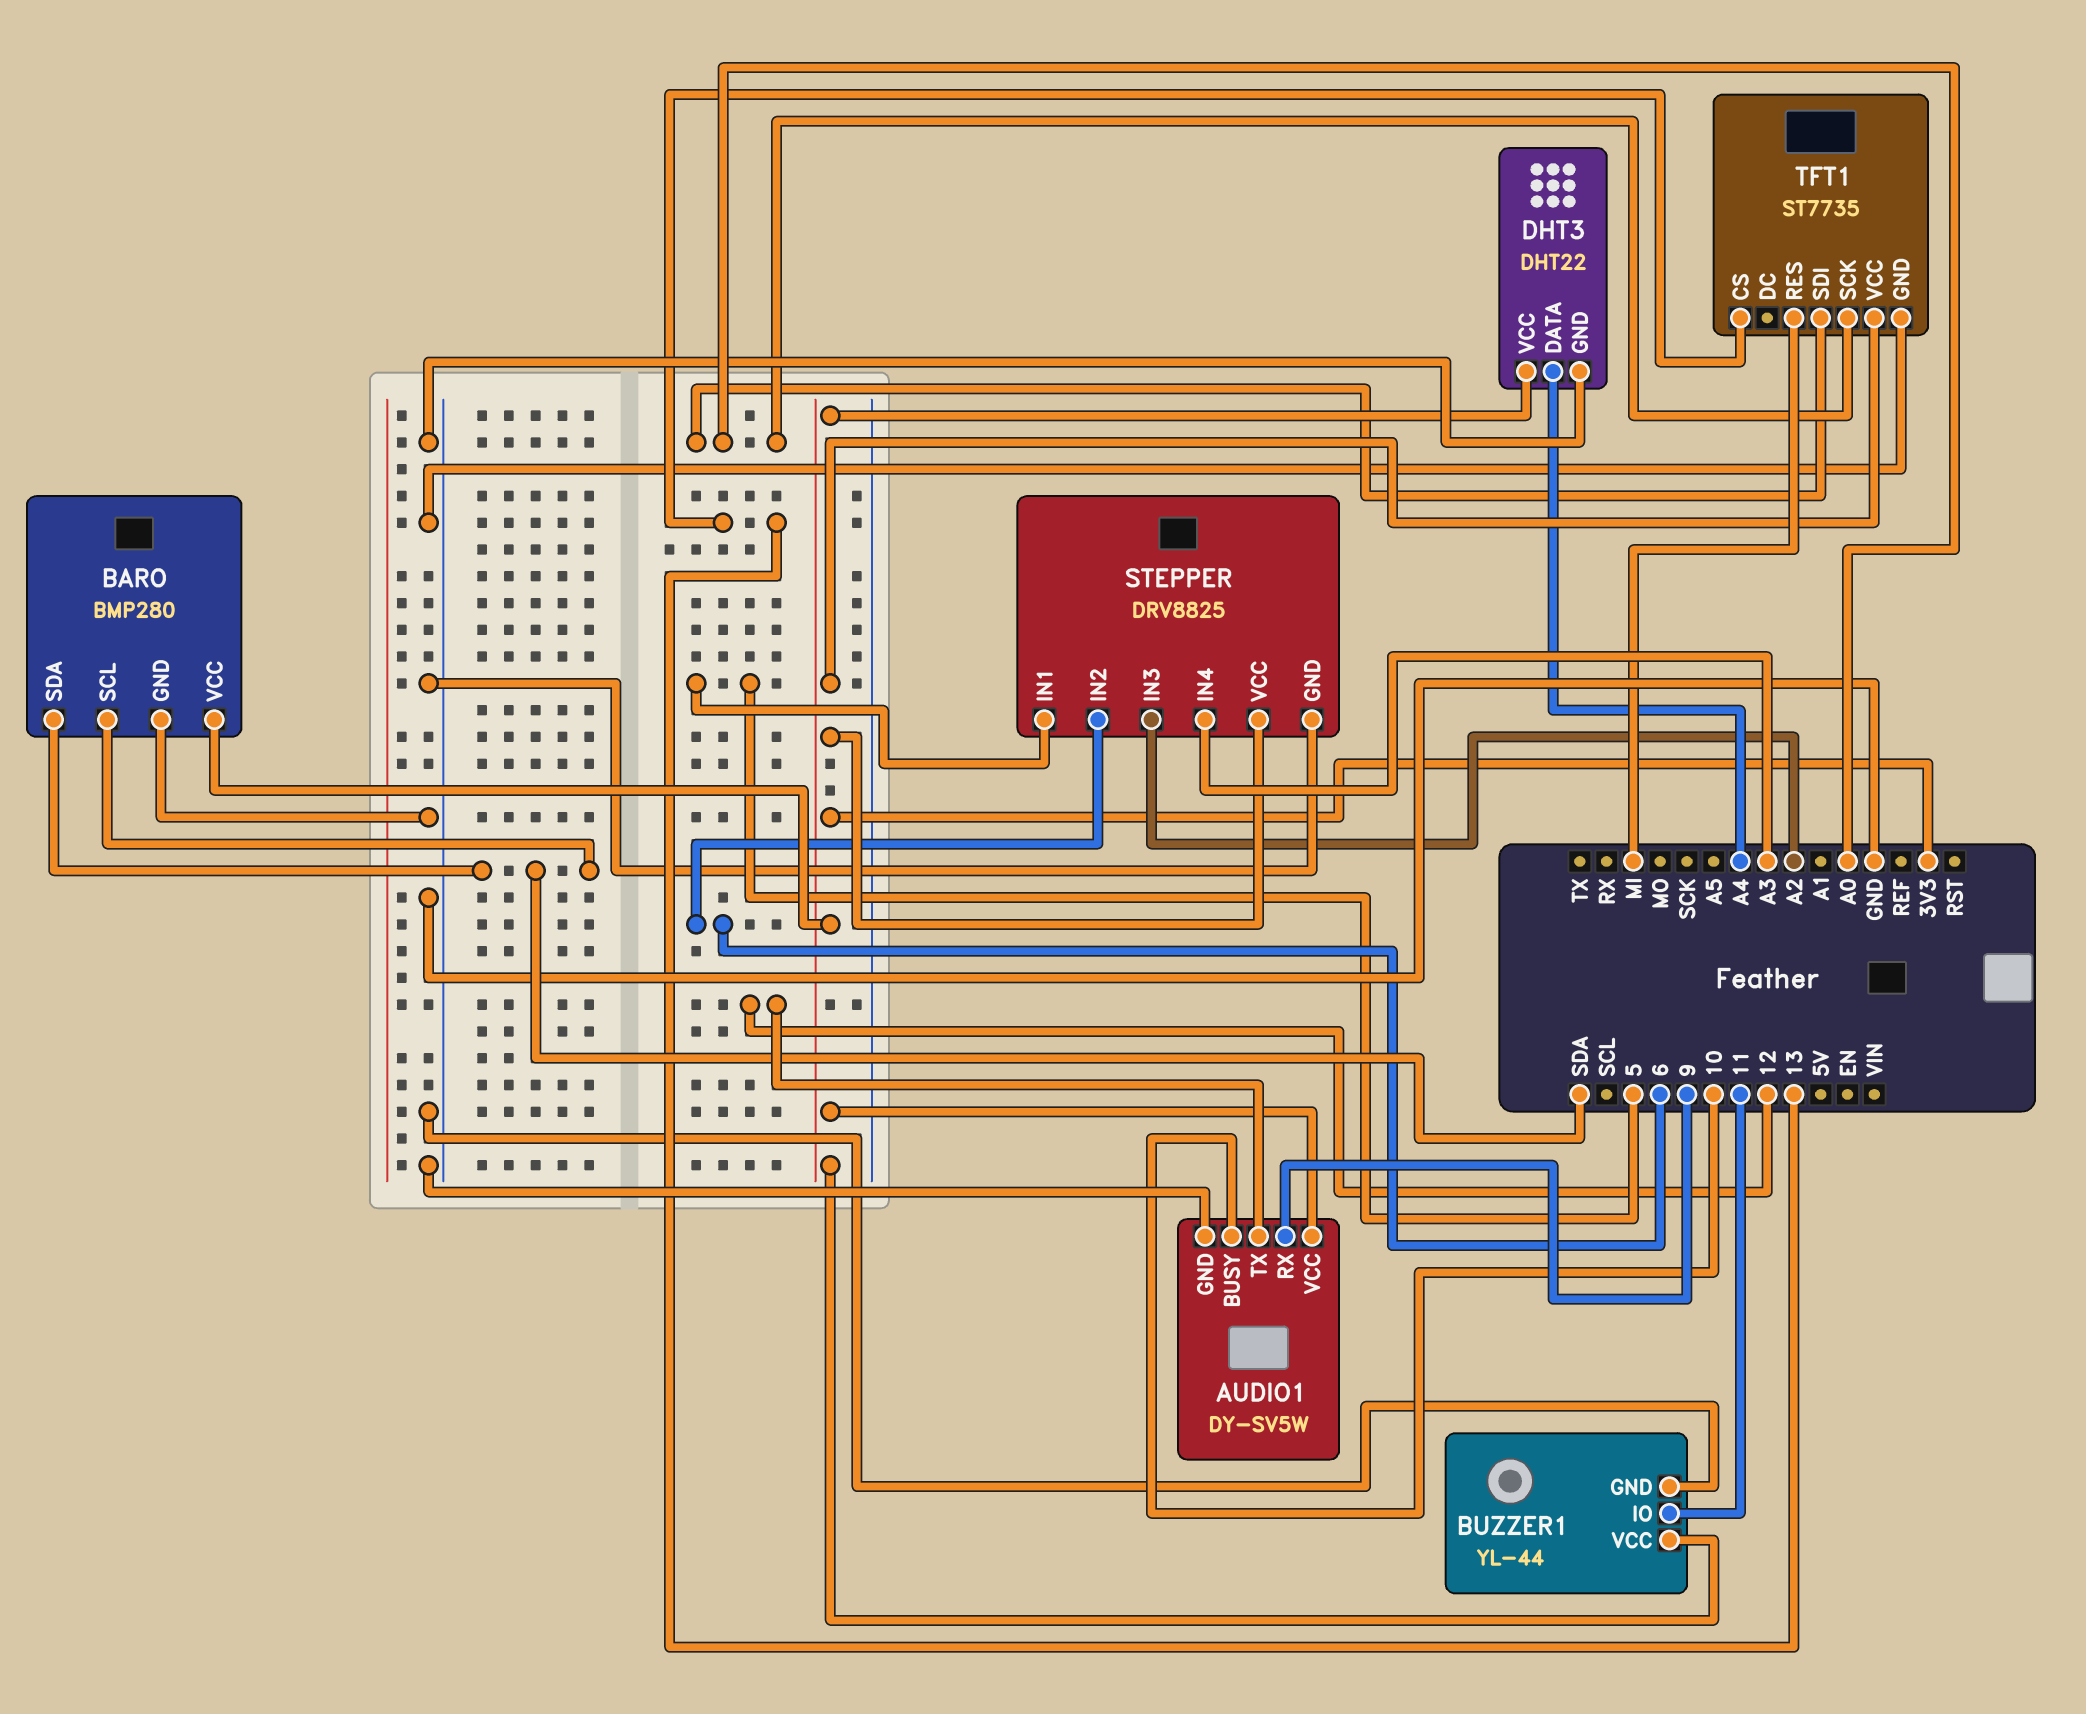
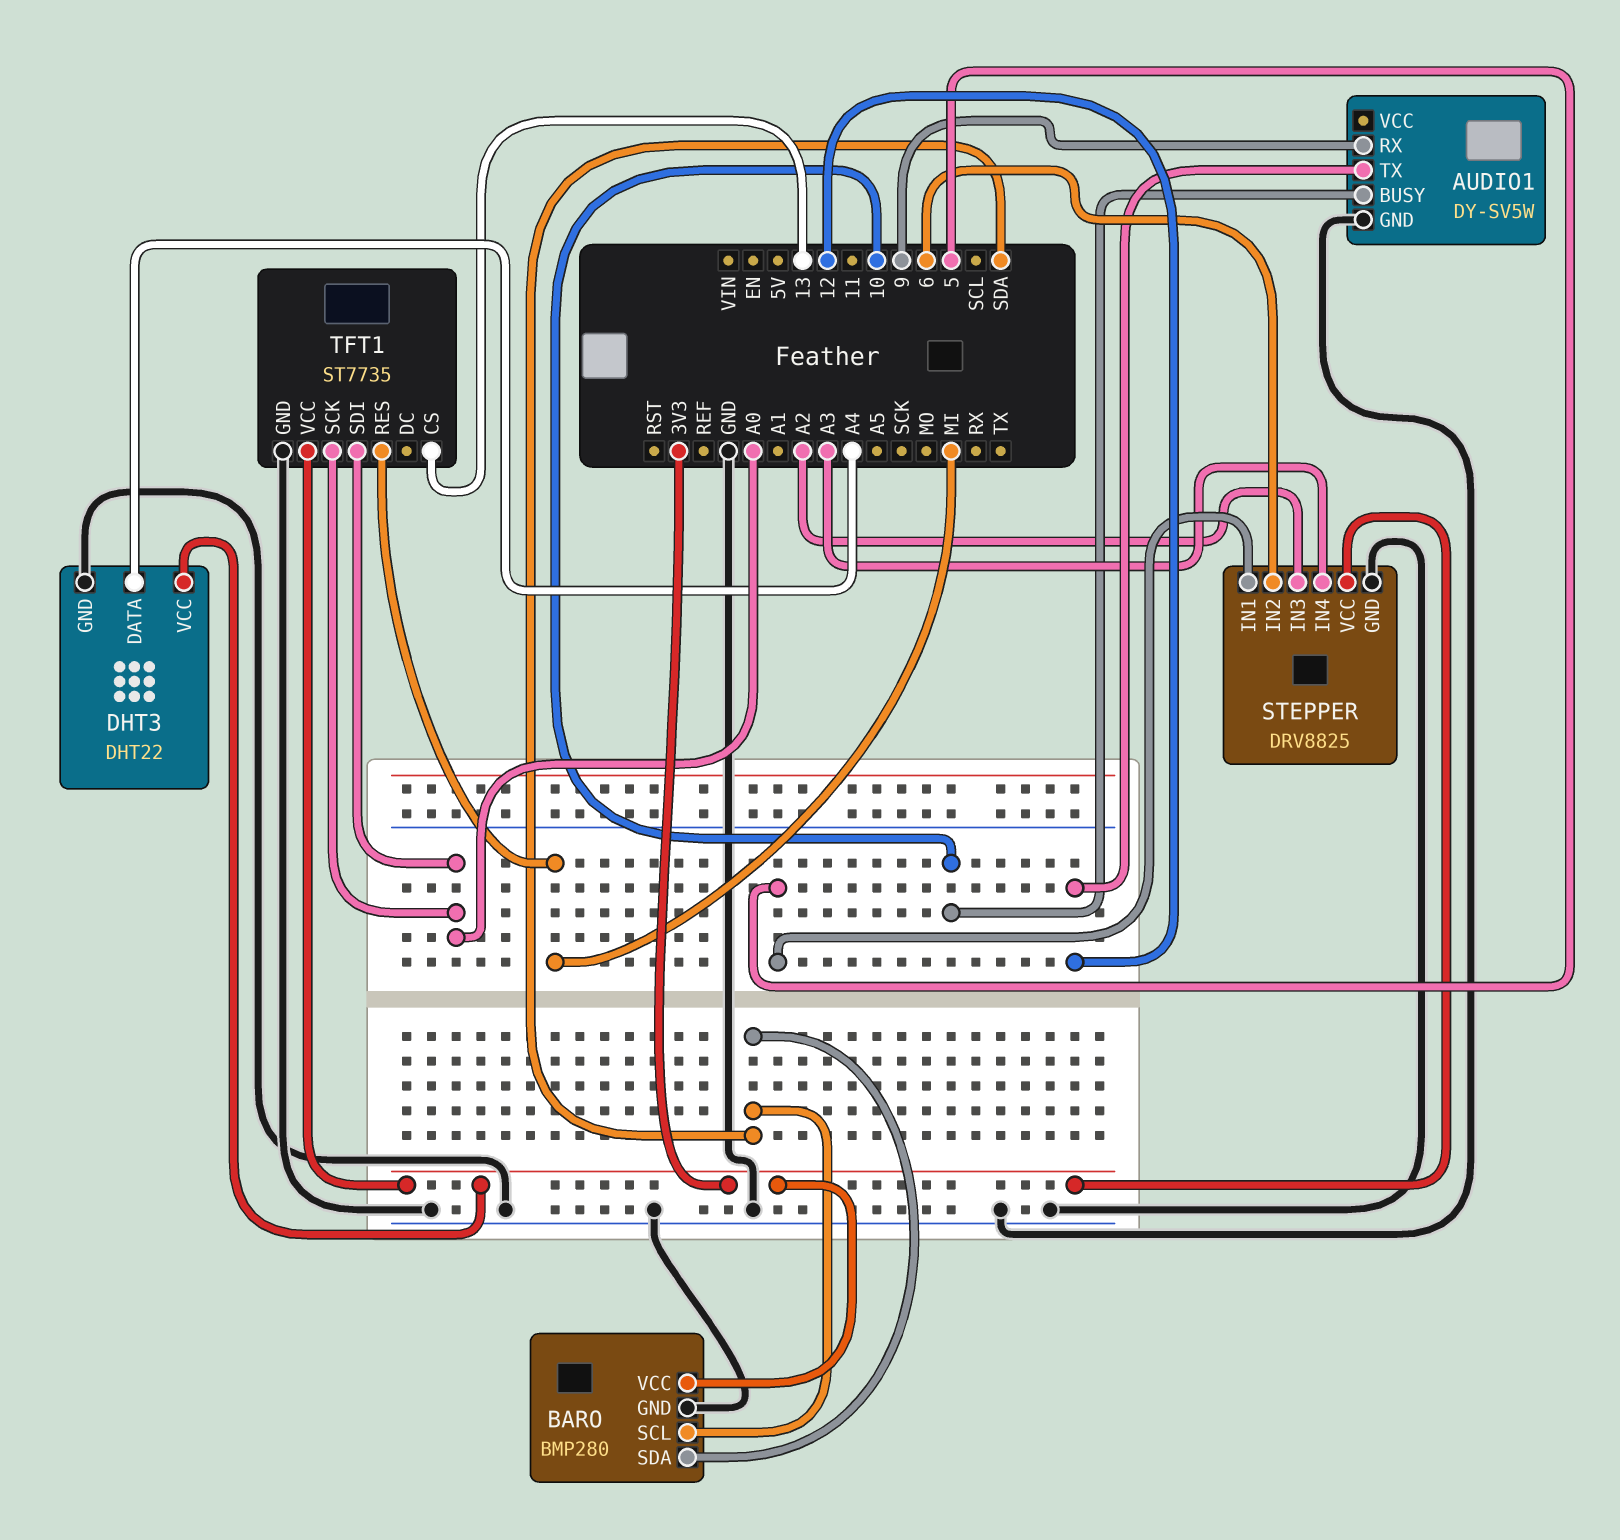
AUDIO1 pin VCC: 3V3 -> none
BUZZER1: YL-44 -> none
BUZZER1 pin GND: GND -> none
BUZZER1 pin IO: 11 -> none
BUZZER1 pin VCC: 3V3 -> none

